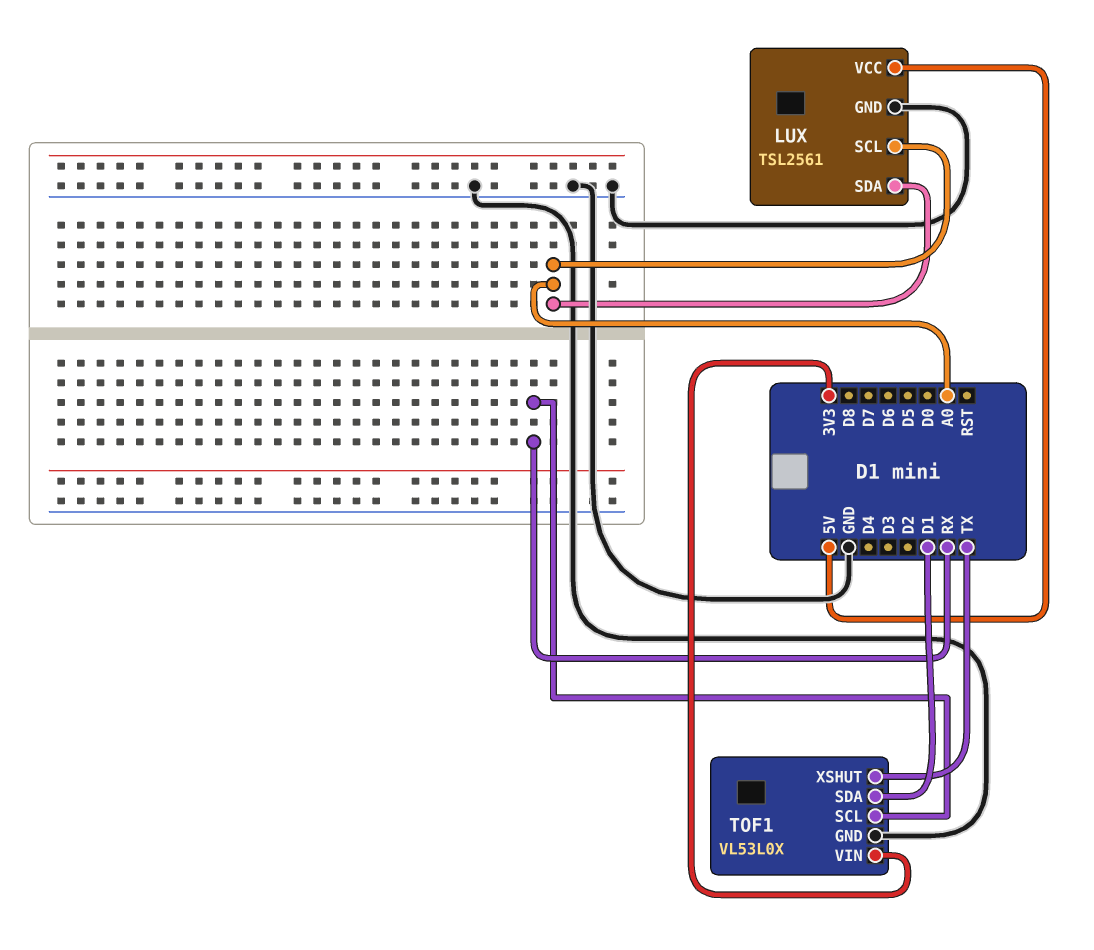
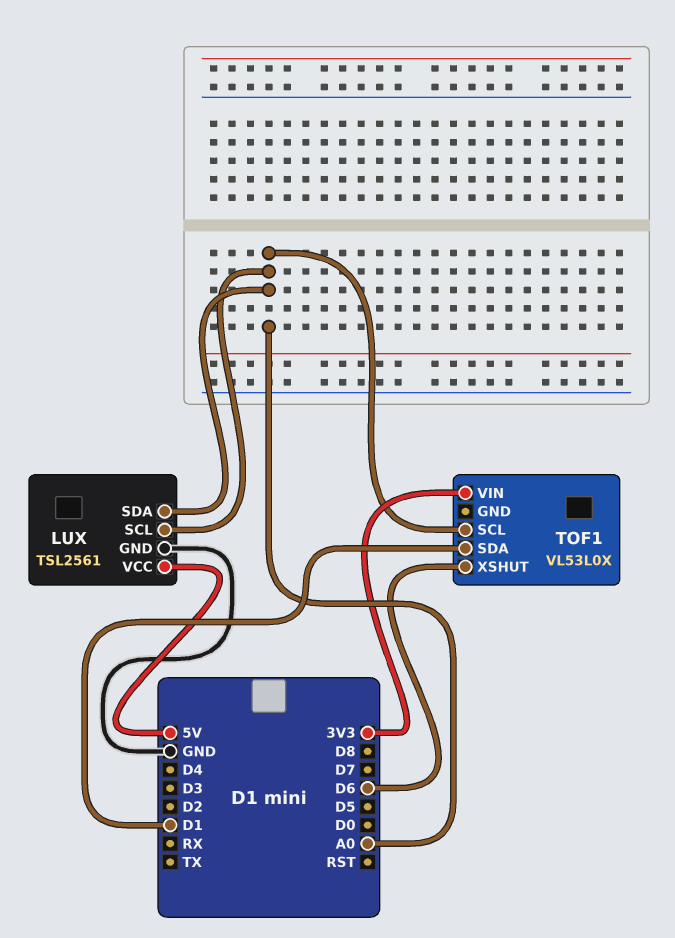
TOF1 pin GND: GND -> none
TOF1 pin SCL: RX -> A0
TOF1 pin XSHUT: TX -> D6

